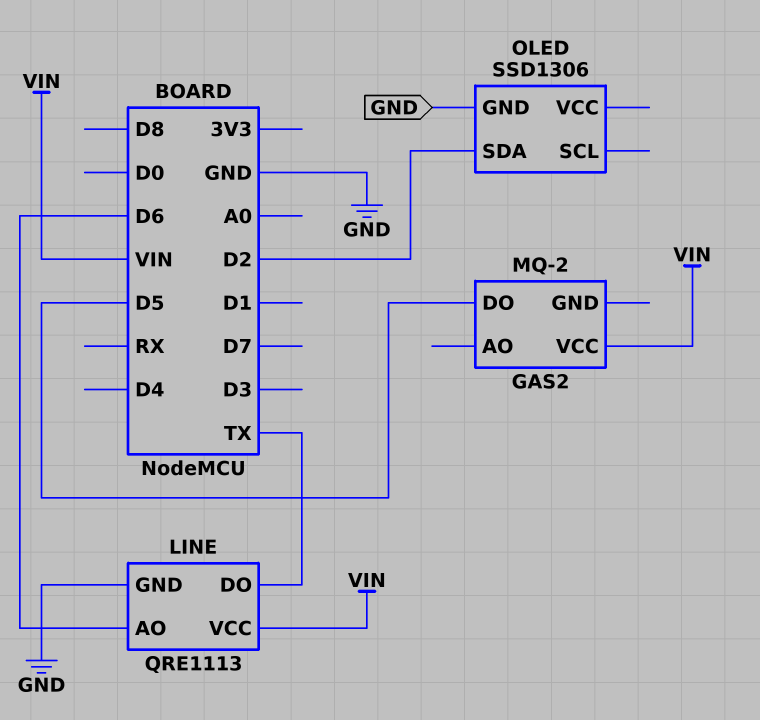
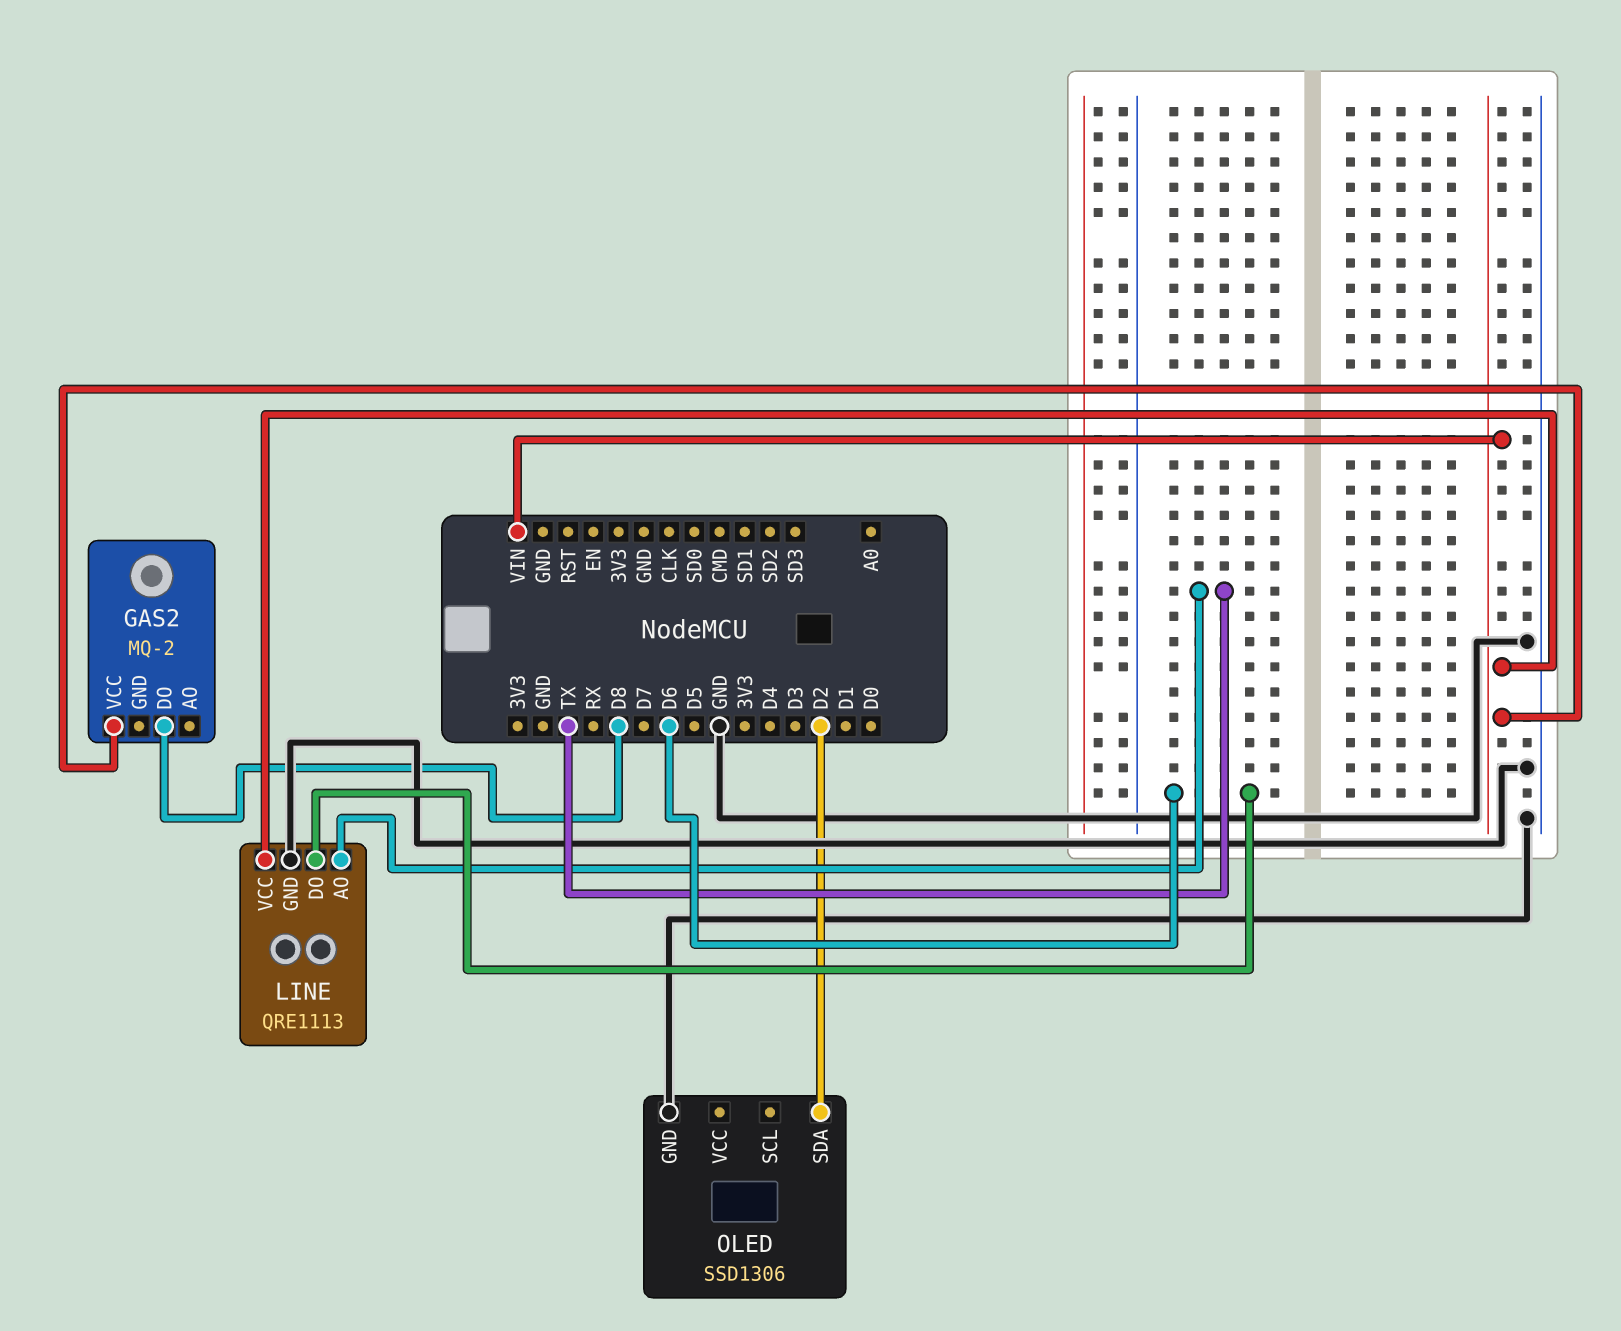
GAS2 pin DO: D5 -> D8
LINE pin AO: D6 -> TX
LINE pin DO: TX -> D6

